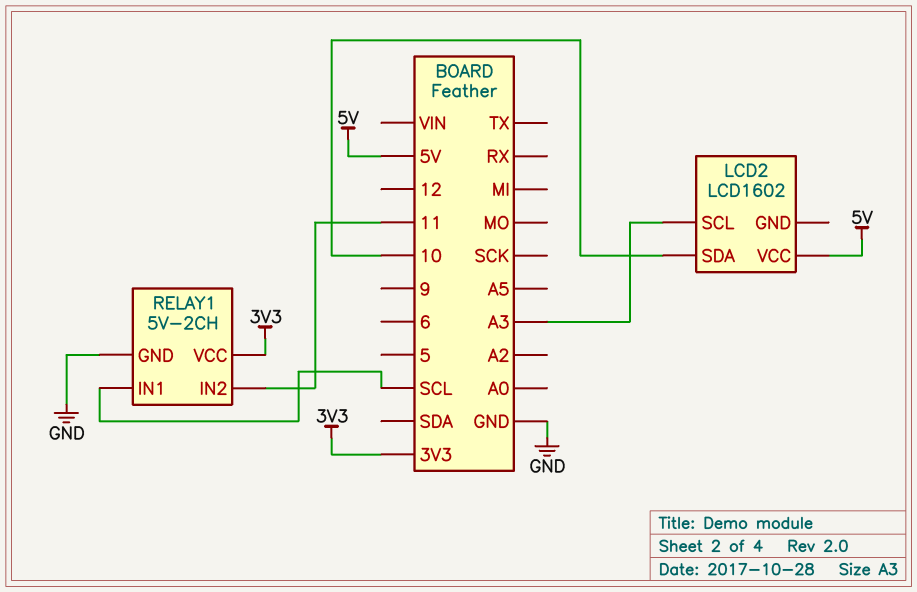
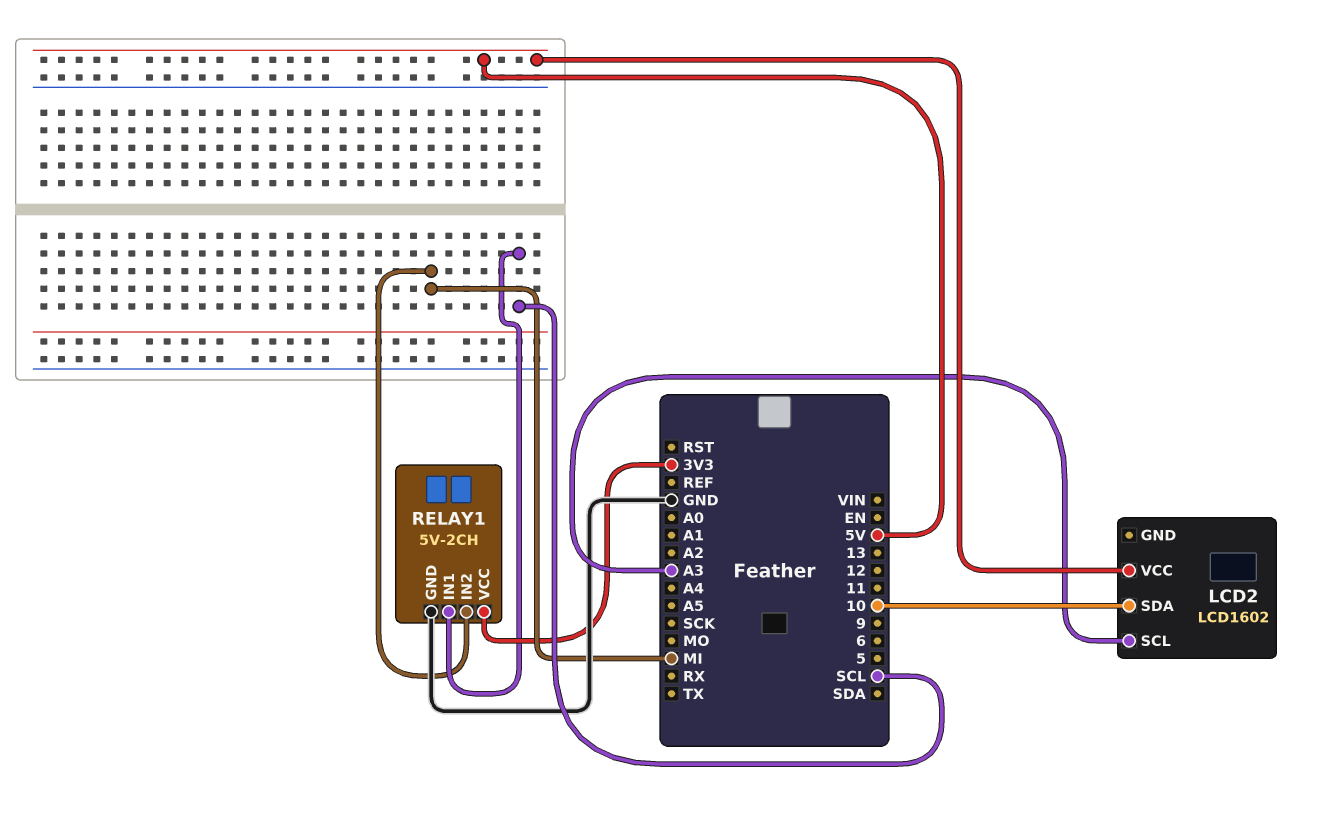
RELAY1 pin IN2: 11 -> MI

